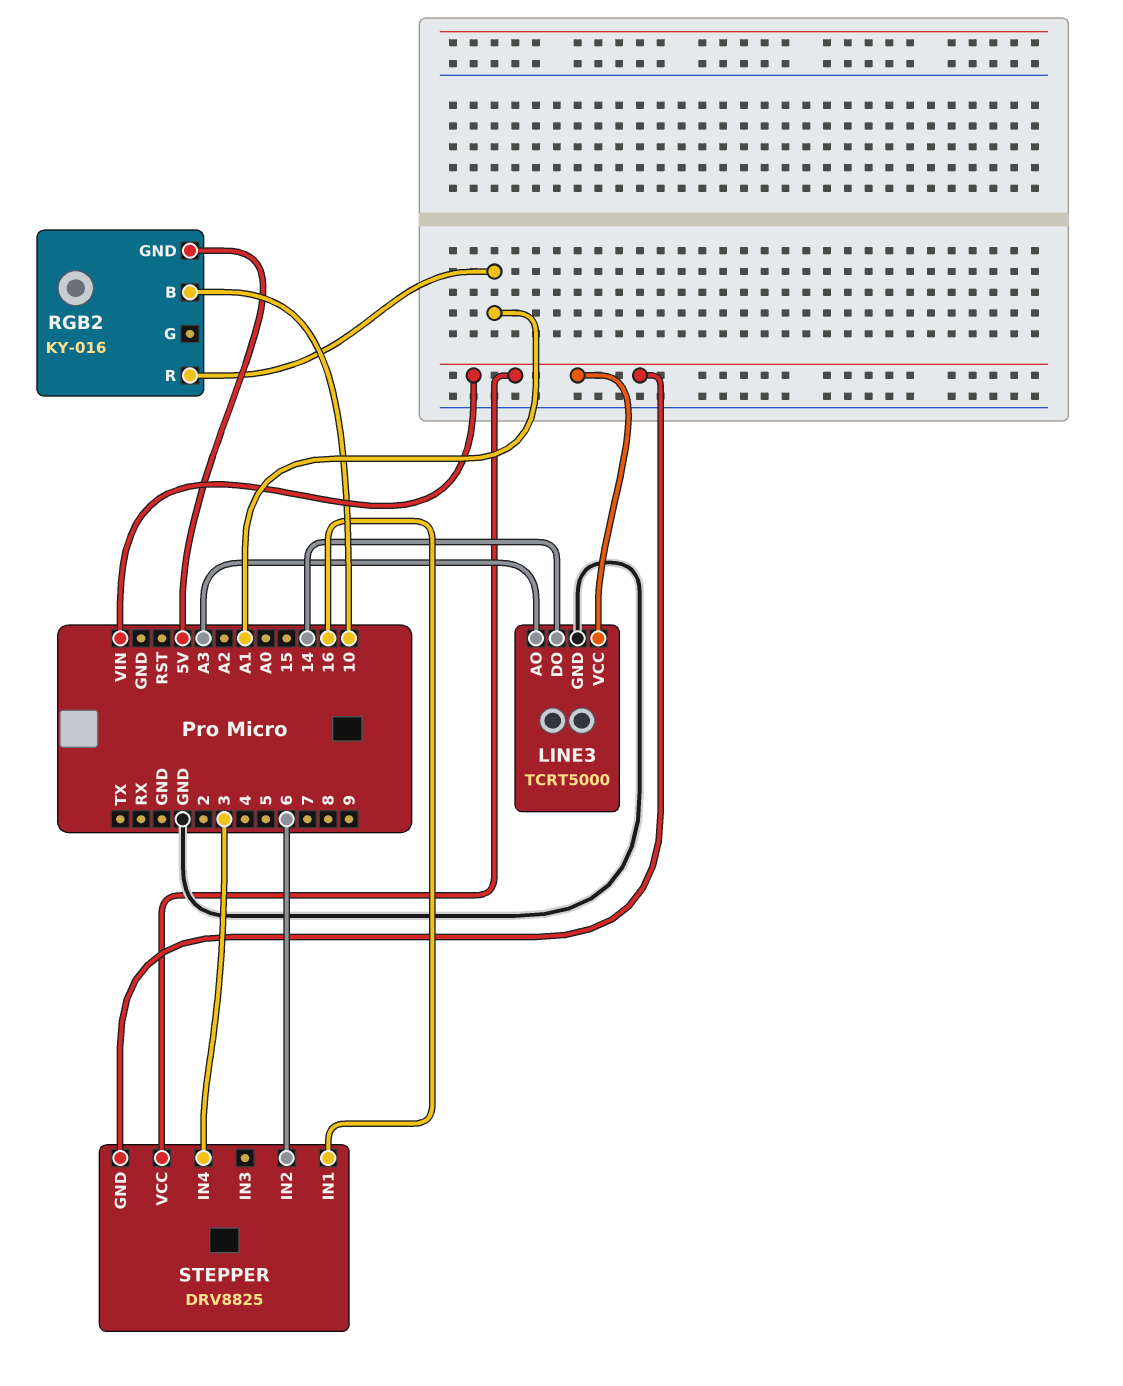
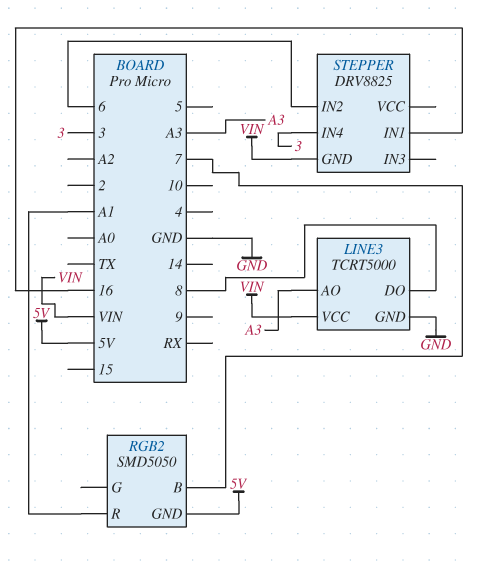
LINE3 pin DO: 14 -> 8
RGB2: KY-016 -> SMD5050
RGB2 pin B: 10 -> 7
STEPPER pin VCC: VIN -> none

